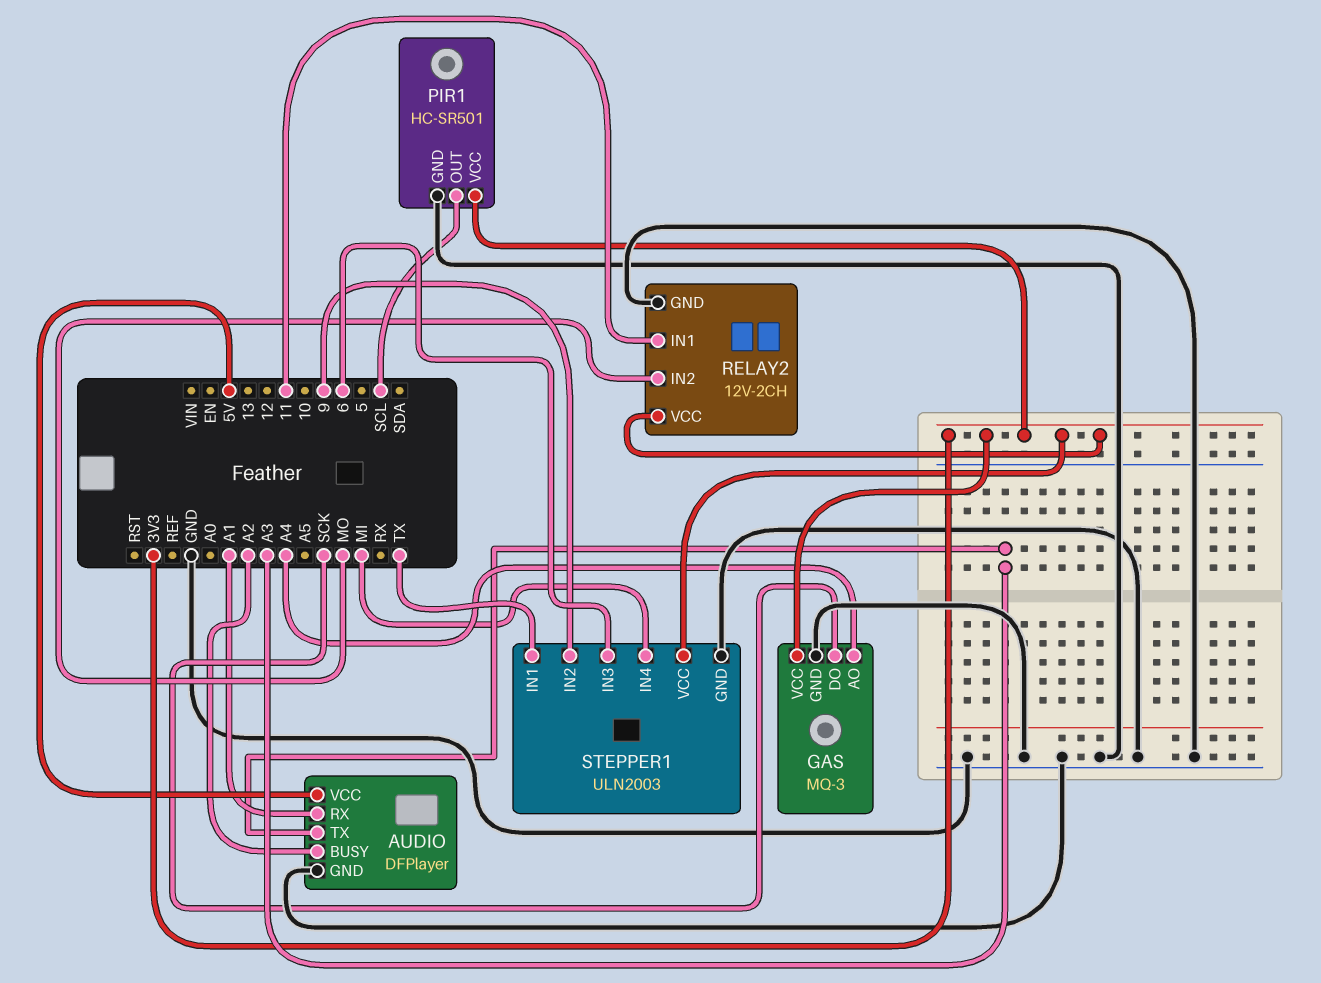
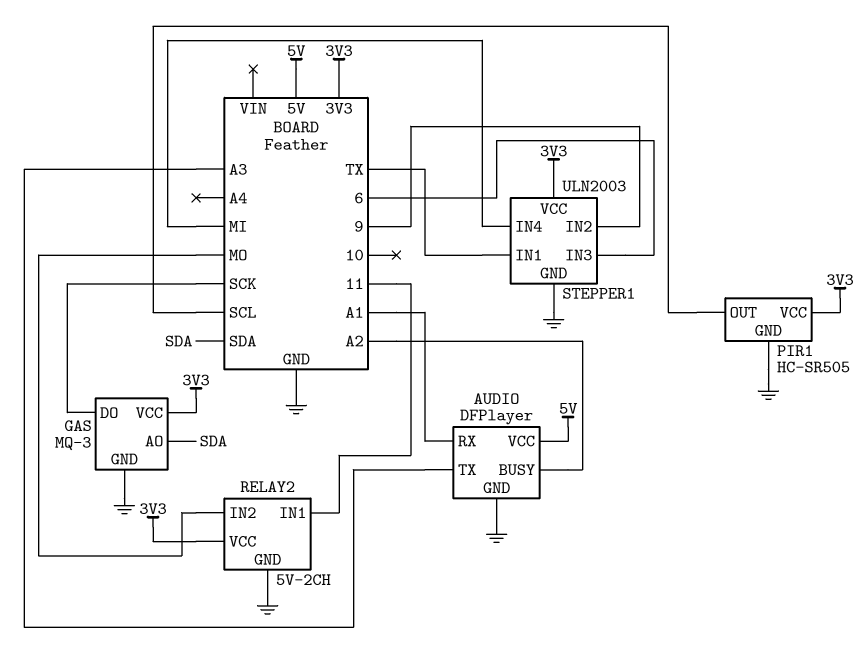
GAS pin AO: A4 -> SDA
PIR1: HC-SR501 -> HC-SR505
RELAY2: 12V-2CH -> 5V-2CH

